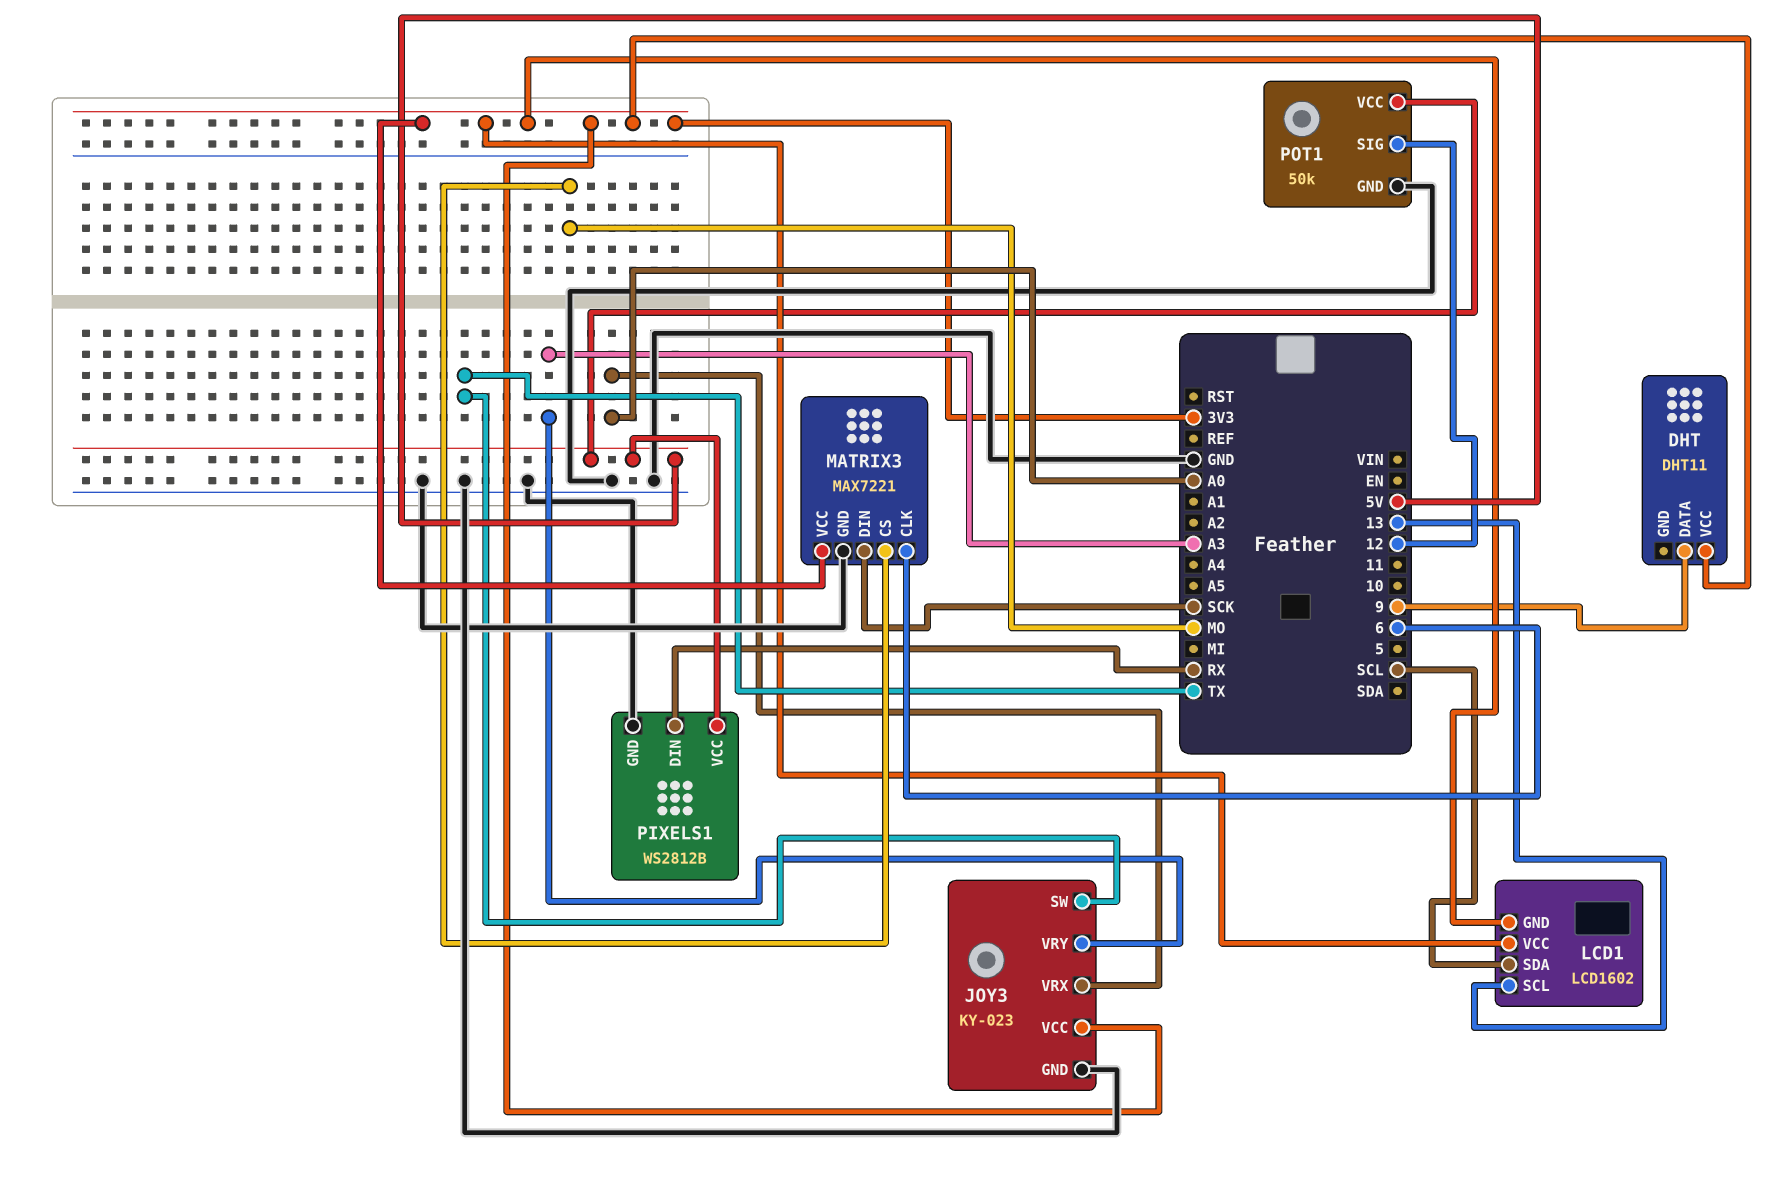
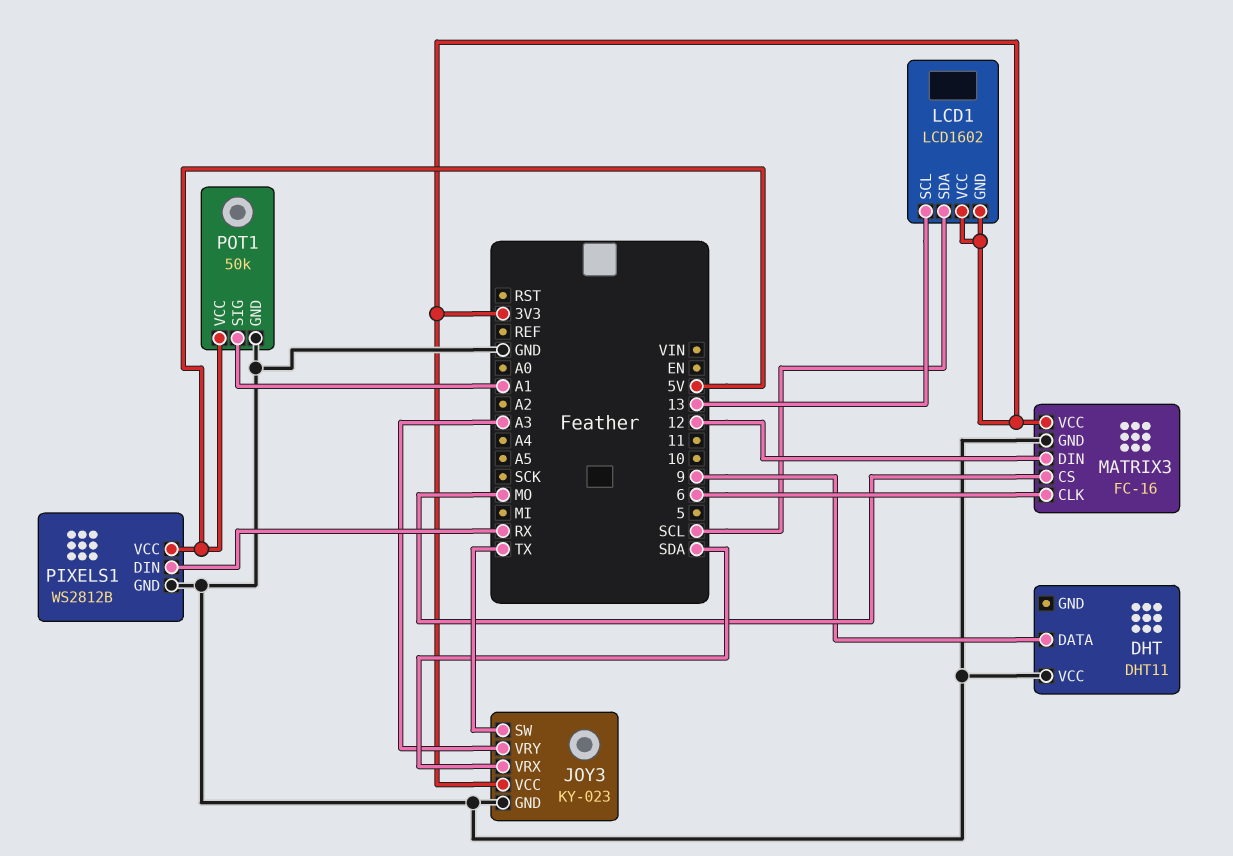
DHT pin VCC: 3V3 -> GND
JOY3 pin VRX: A0 -> SDA
MATRIX3: MAX7221 -> FC-16
MATRIX3 pin DIN: SCK -> 12
POT1 pin SIG: 12 -> A1

